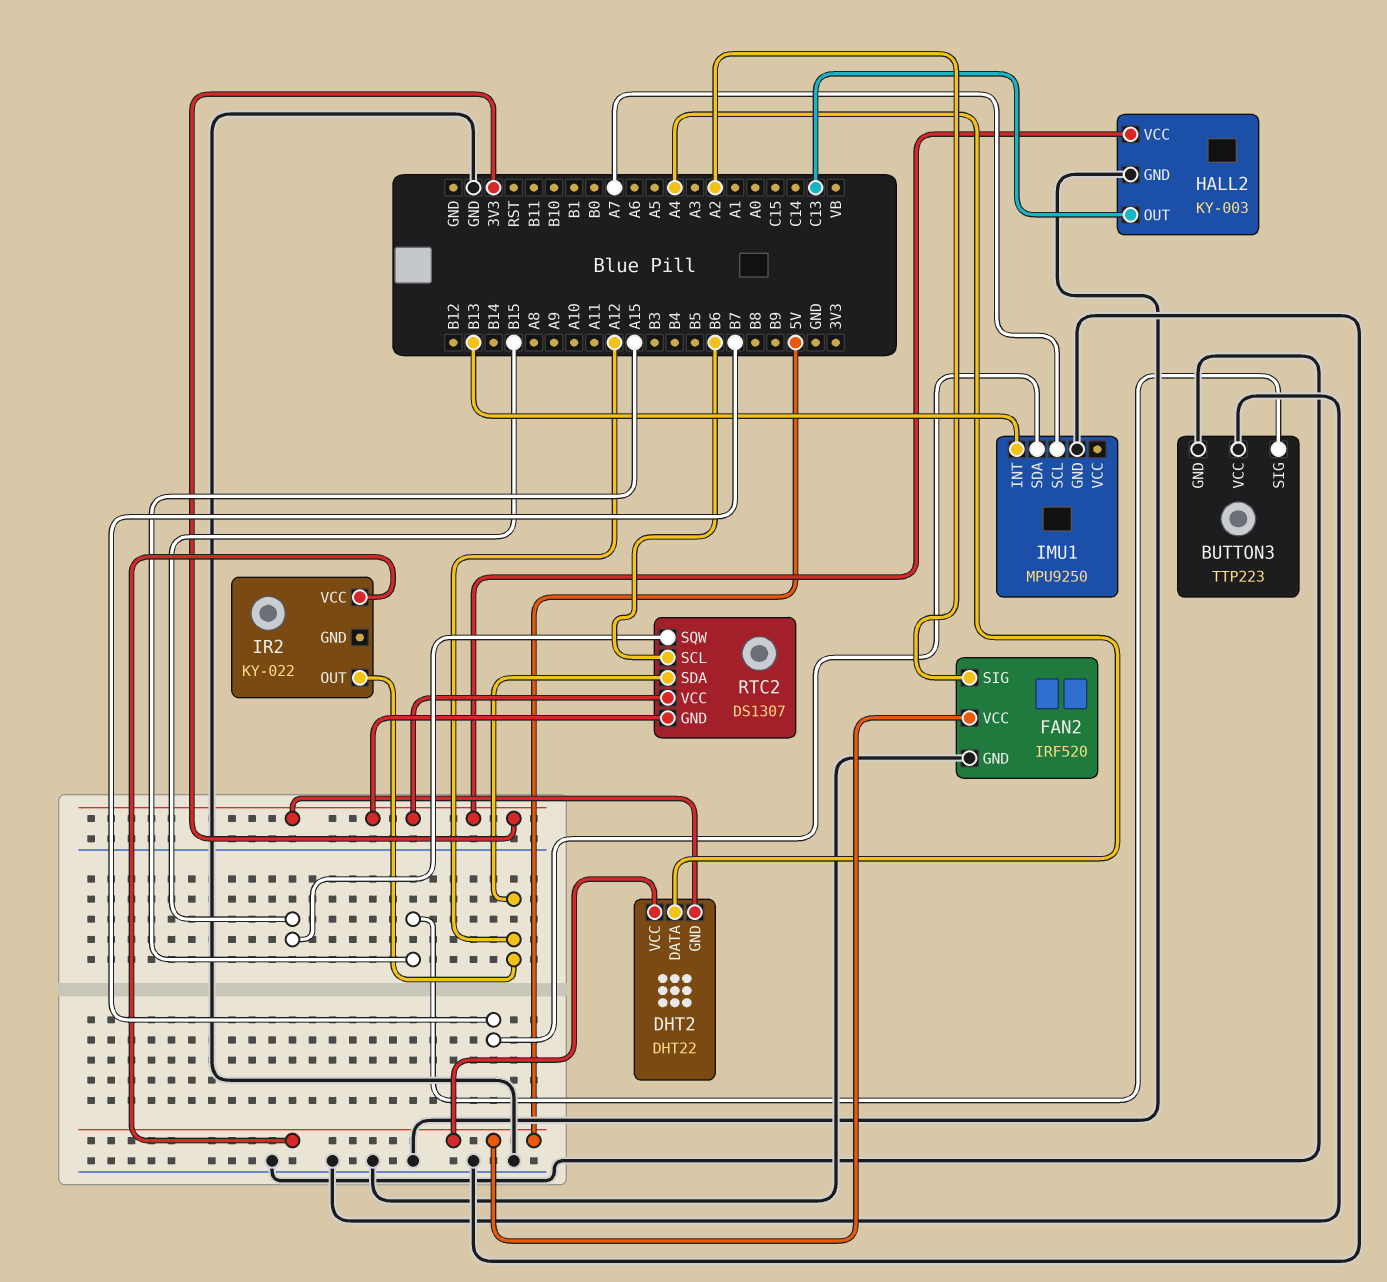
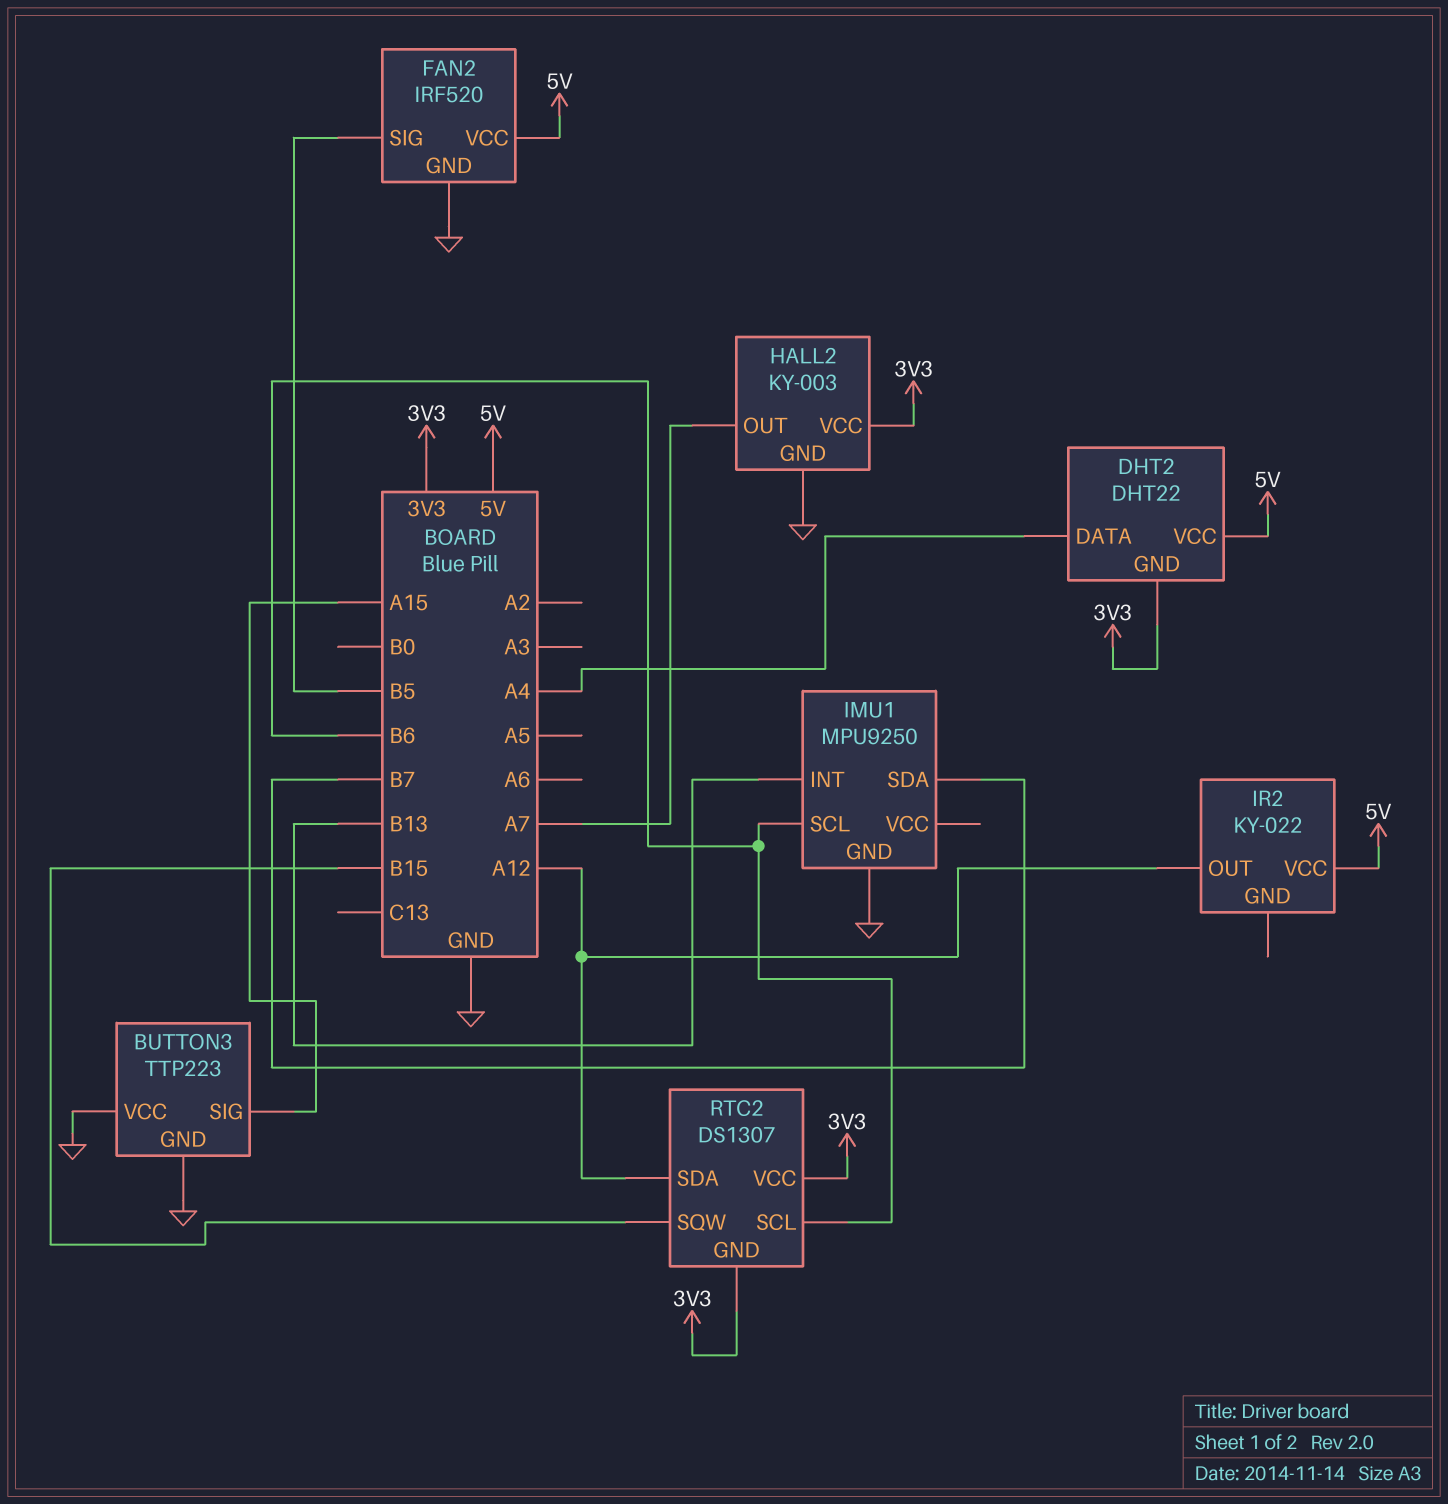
FAN2 pin SIG: A2 -> B5
HALL2 pin OUT: C13 -> A7
IMU1 pin SCL: A7 -> B6

